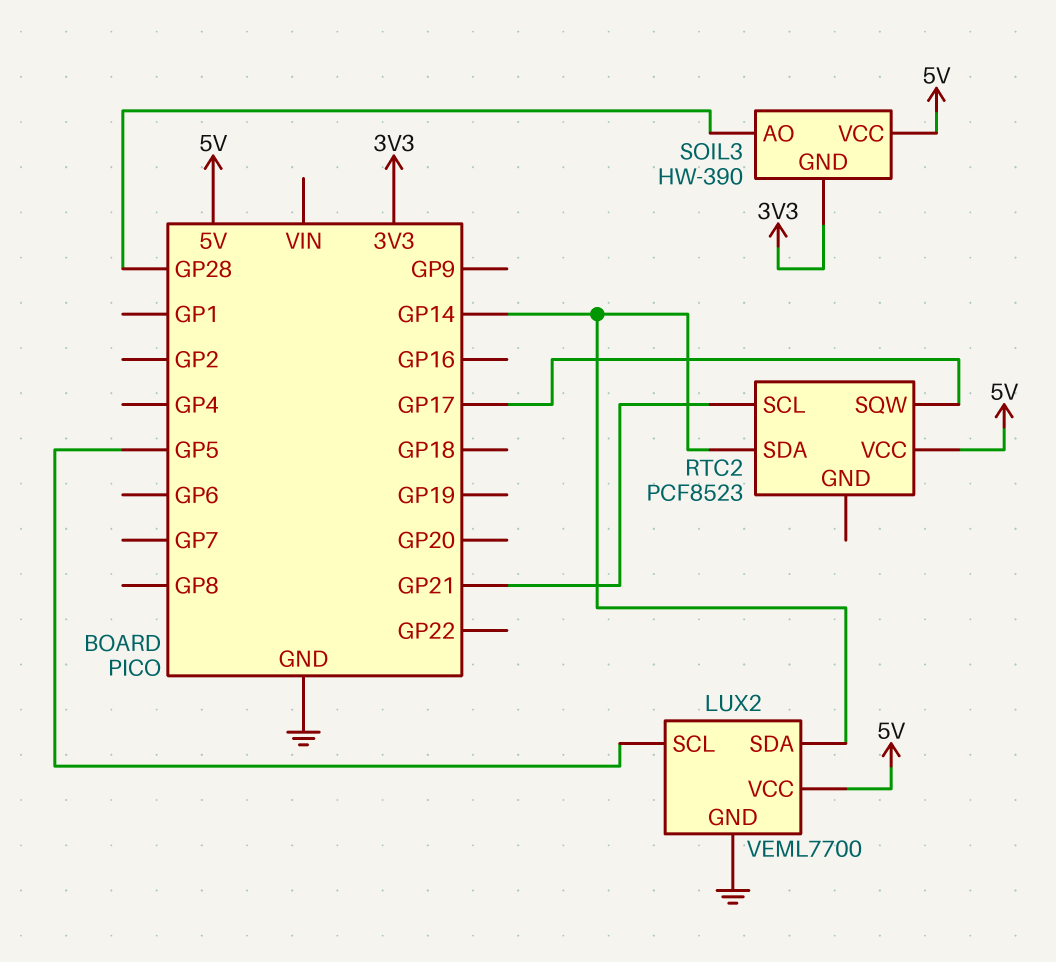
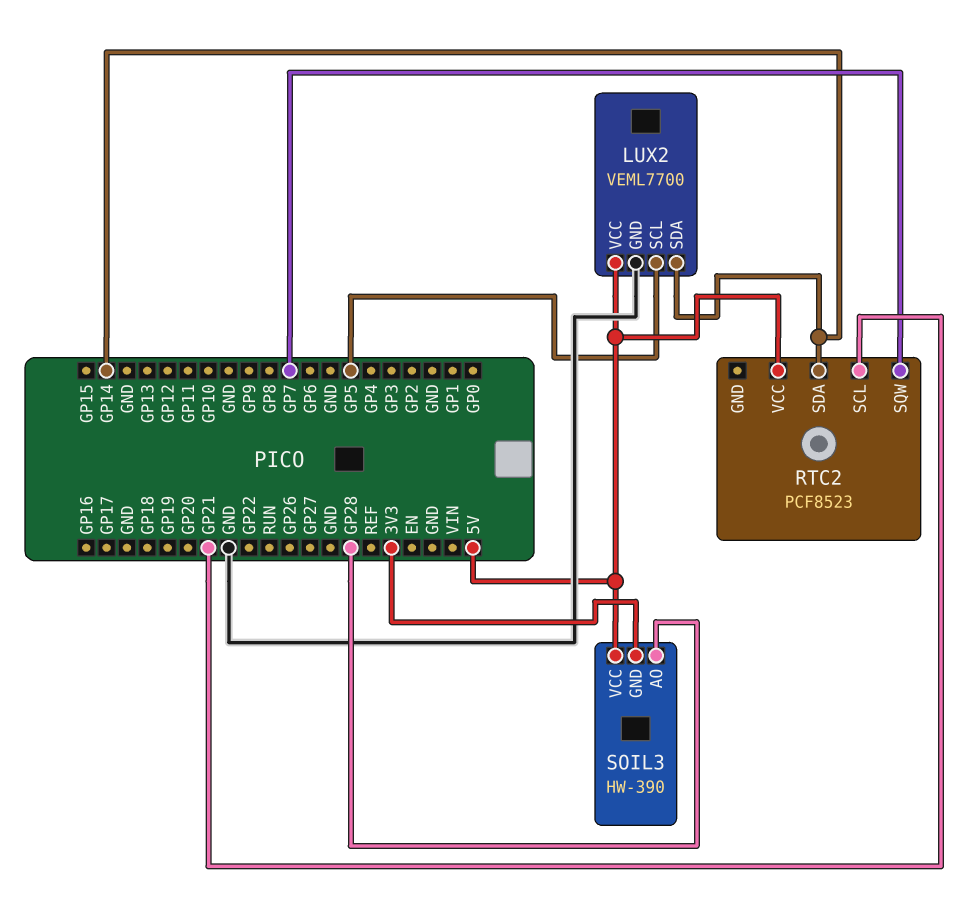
RTC2 pin SQW: GP17 -> GP7

